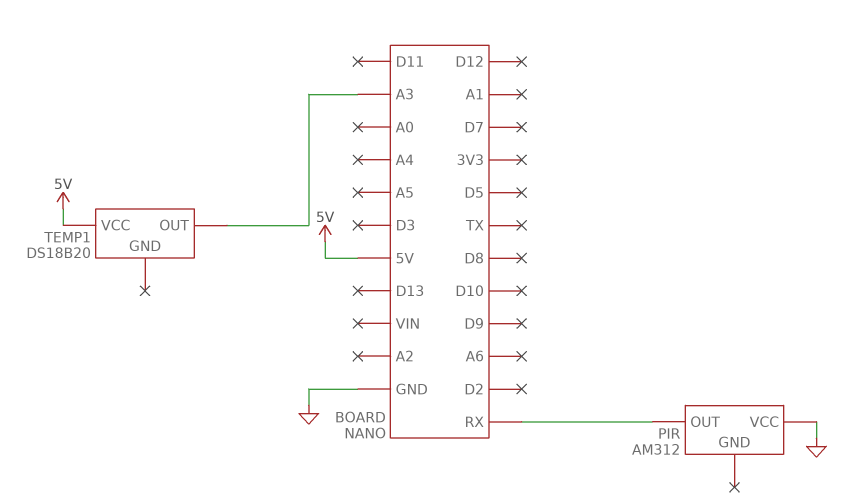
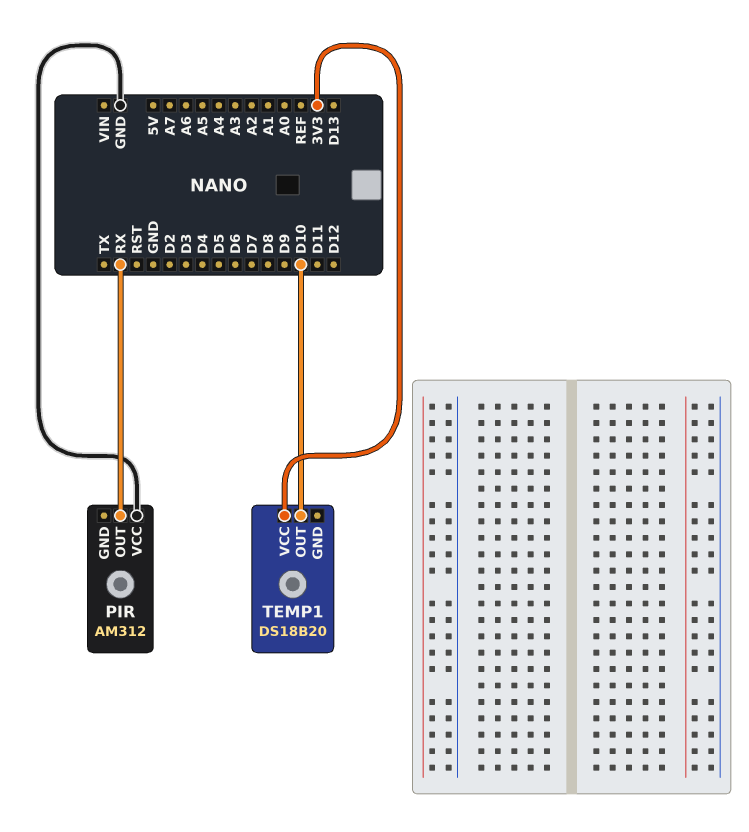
TEMP1 pin OUT: A3 -> D10
TEMP1 pin VCC: 5V -> 3V3

